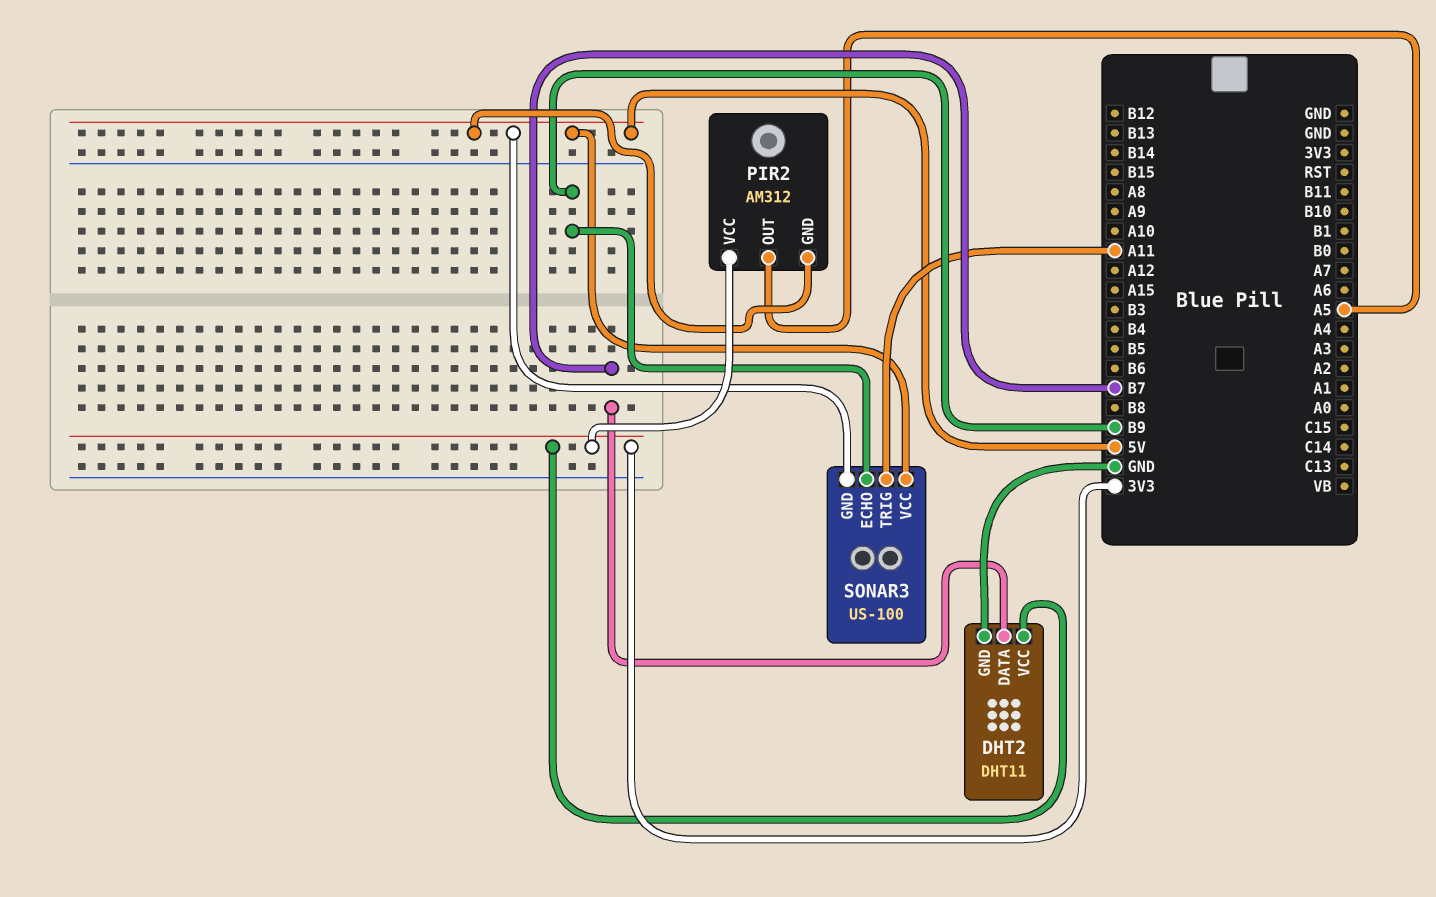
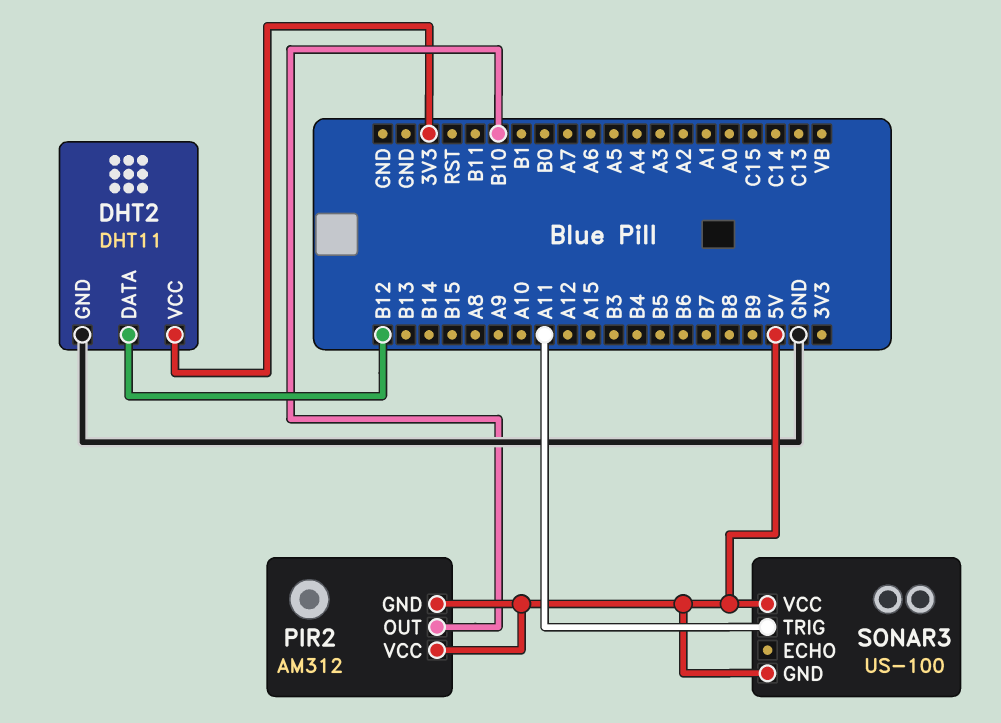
DHT2 pin DATA: B7 -> B12
PIR2 pin OUT: A5 -> B10
PIR2 pin VCC: 3V3 -> 5V
SONAR3 pin ECHO: B9 -> none

